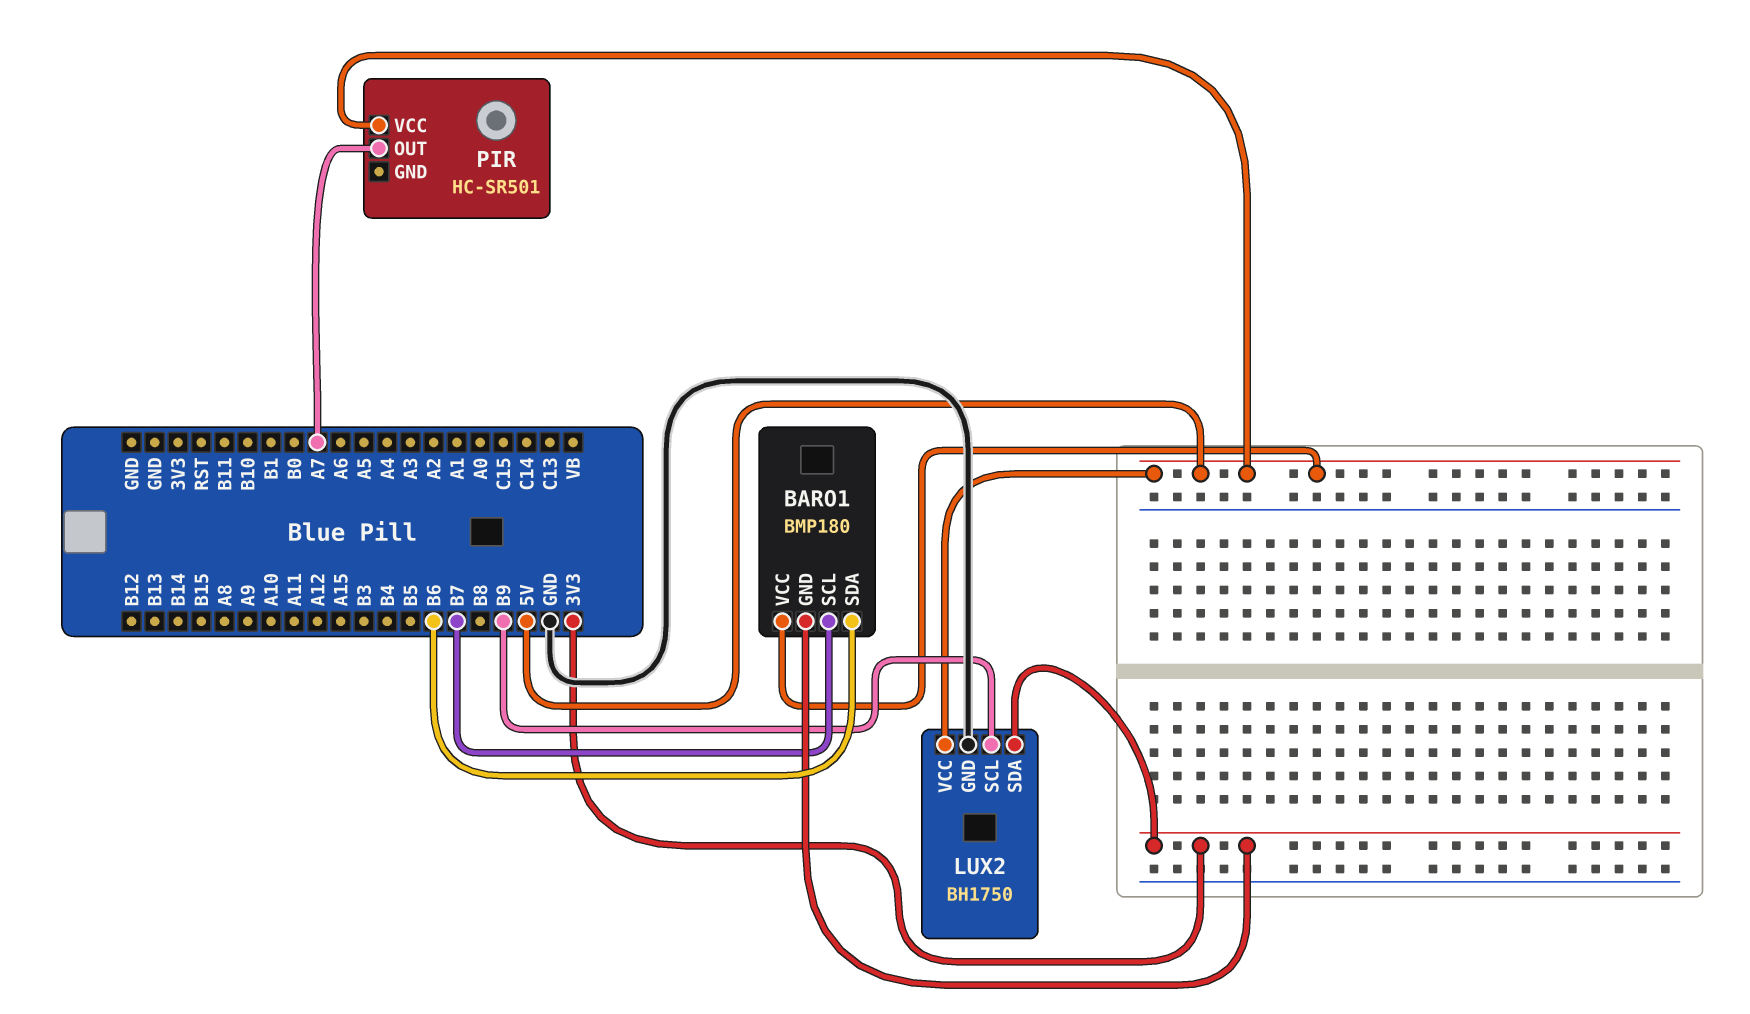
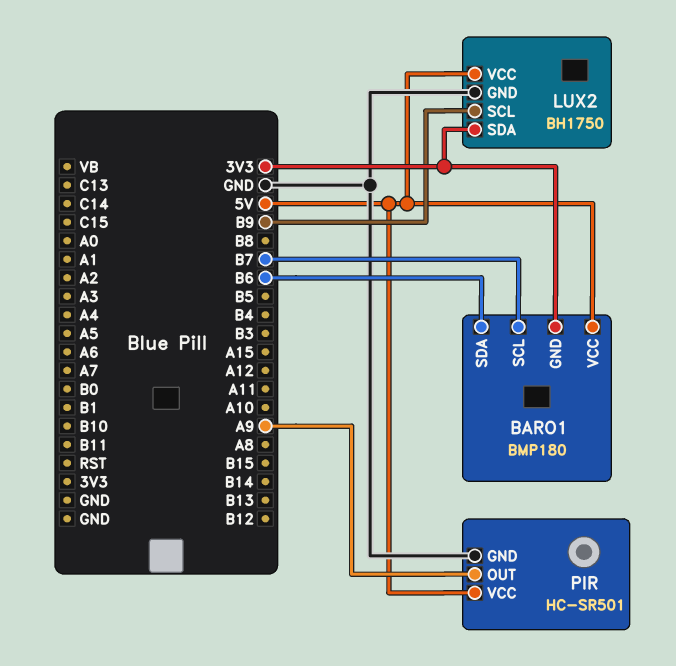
PIR pin GND: none -> GND
PIR pin OUT: A7 -> A9

